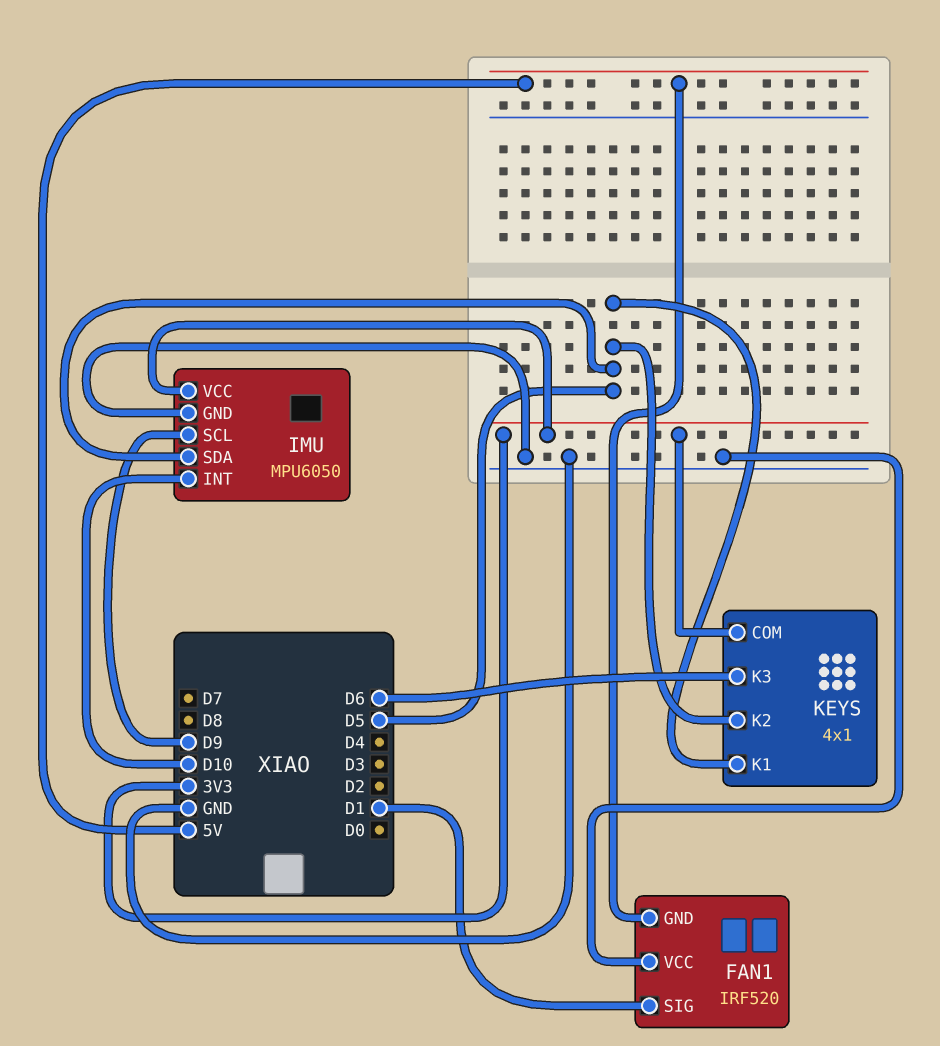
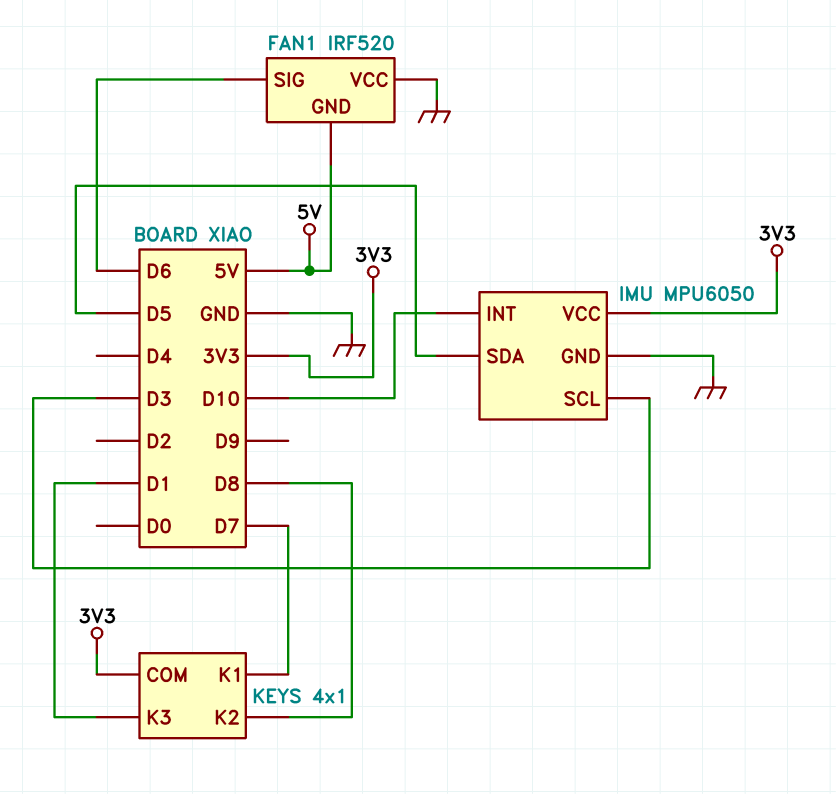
FAN1 pin SIG: D1 -> D6
IMU pin SCL: D9 -> D3
KEYS pin K1: D5 -> D7
KEYS pin K2: D5 -> D8
KEYS pin K3: D6 -> D1

